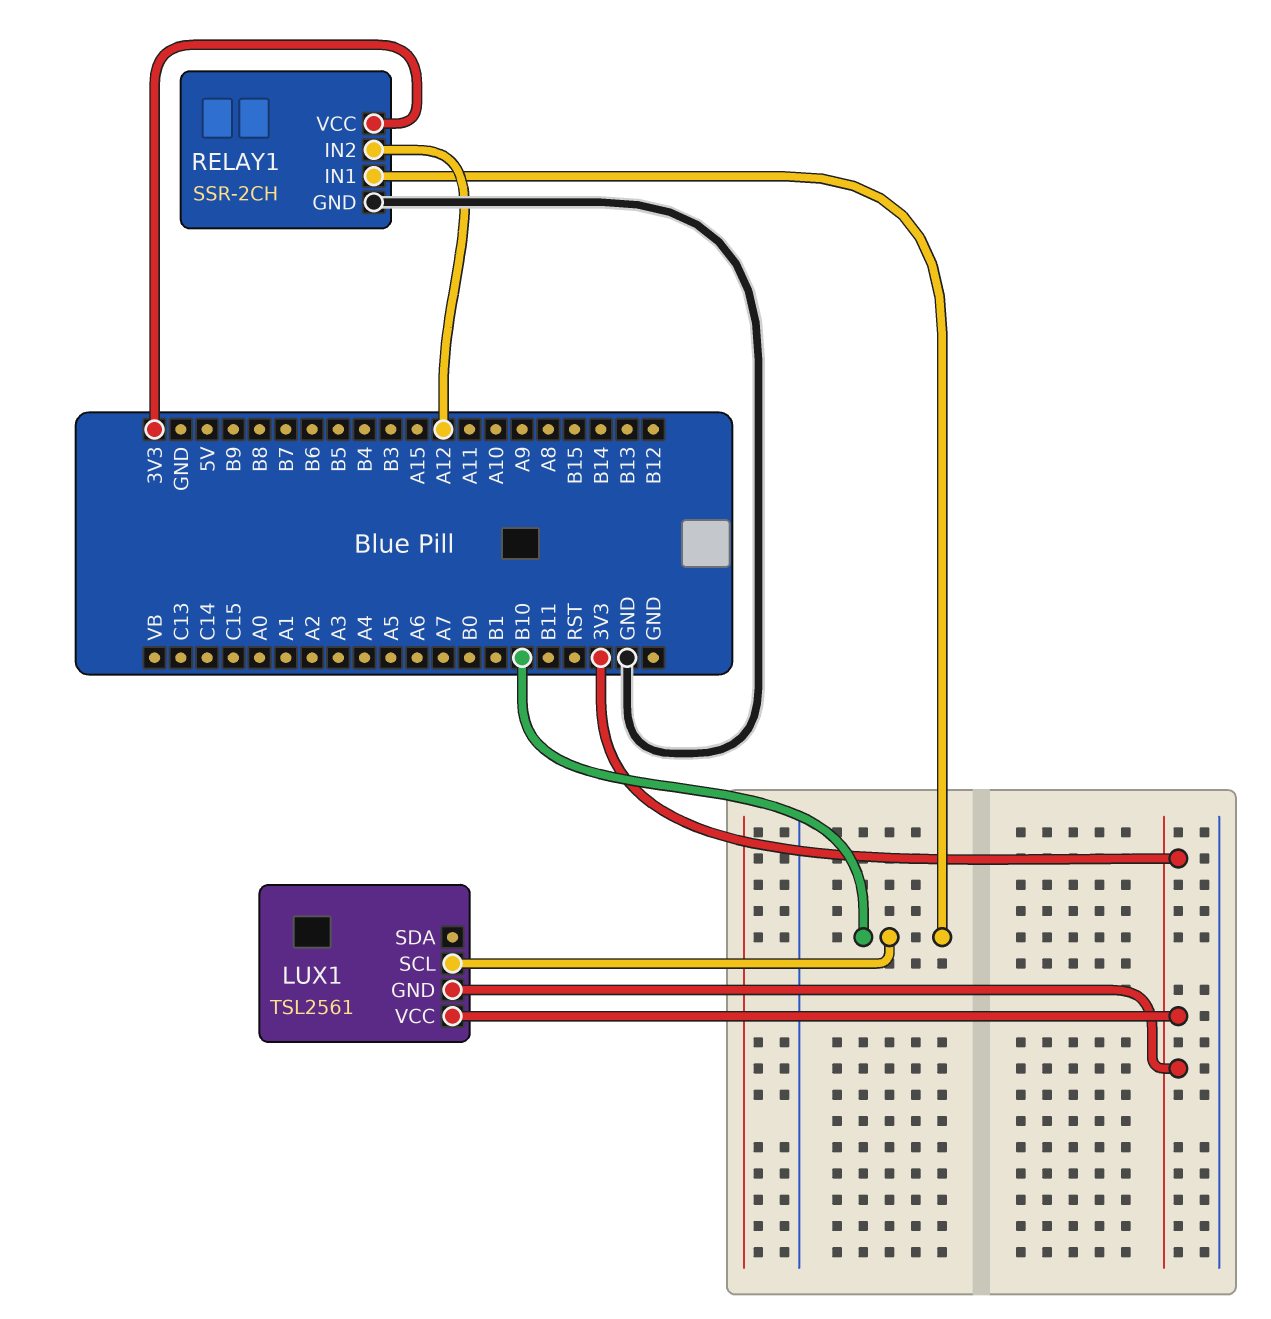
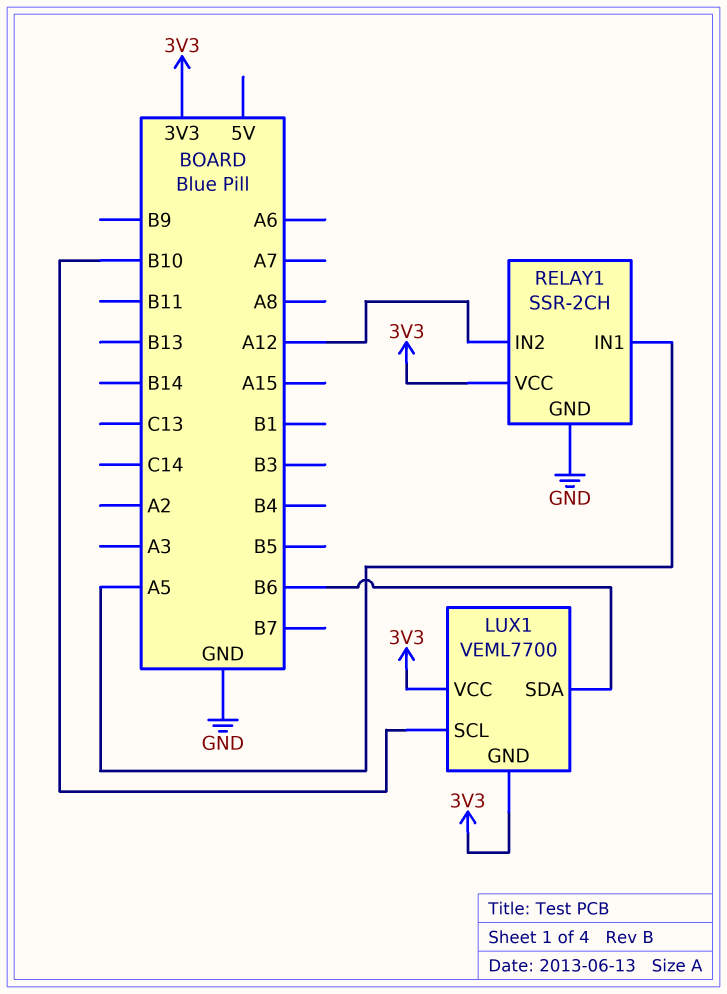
LUX1: TSL2561 -> VEML7700
LUX1 pin SDA: none -> B6
RELAY1 pin IN1: B10 -> A5

